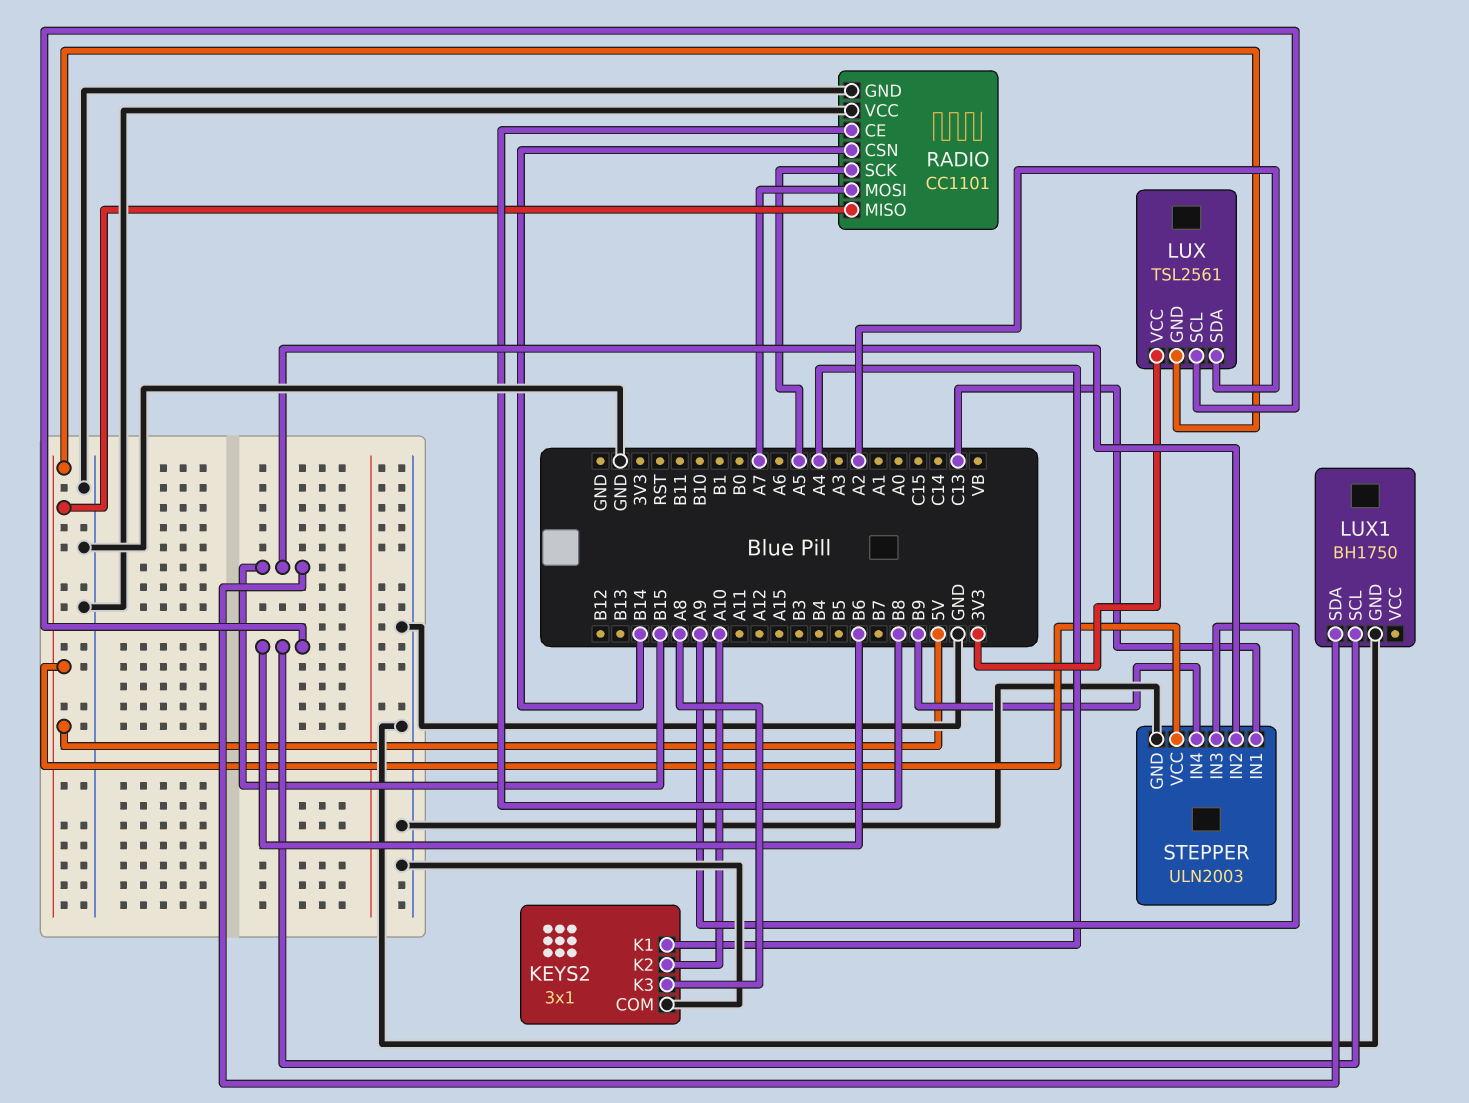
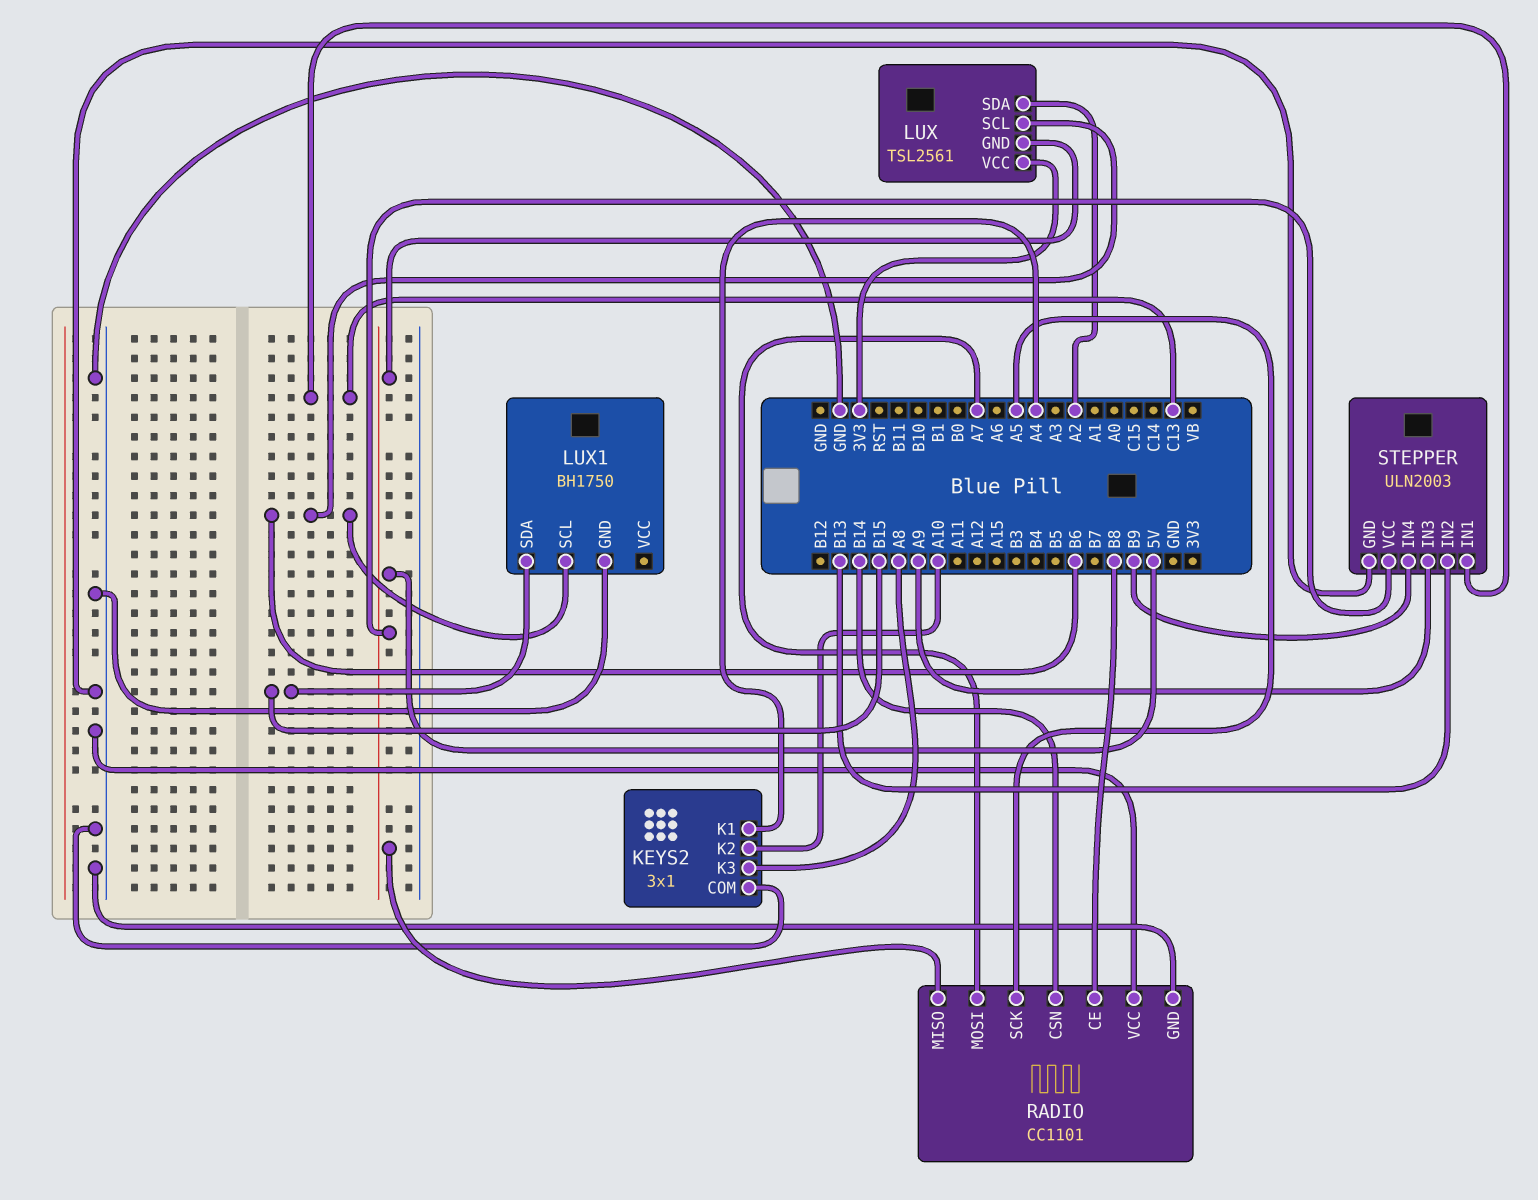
STEPPER pin IN2: B15 -> B13

